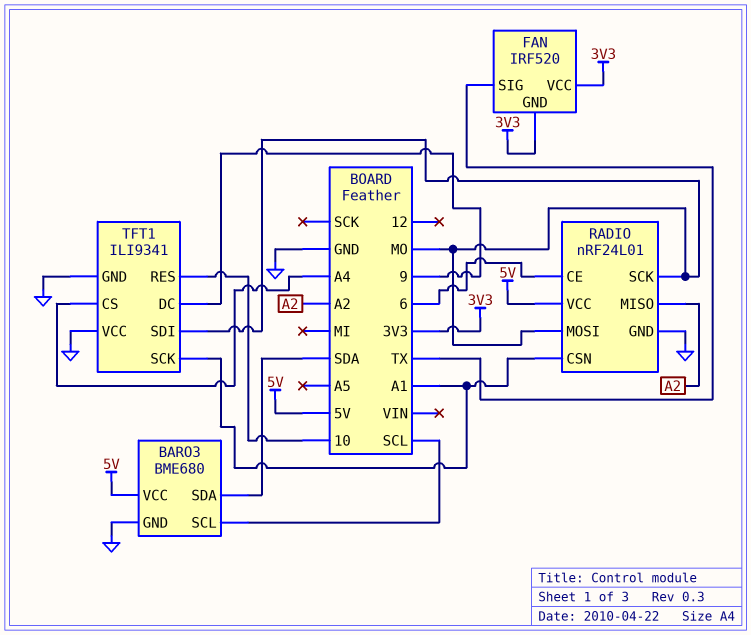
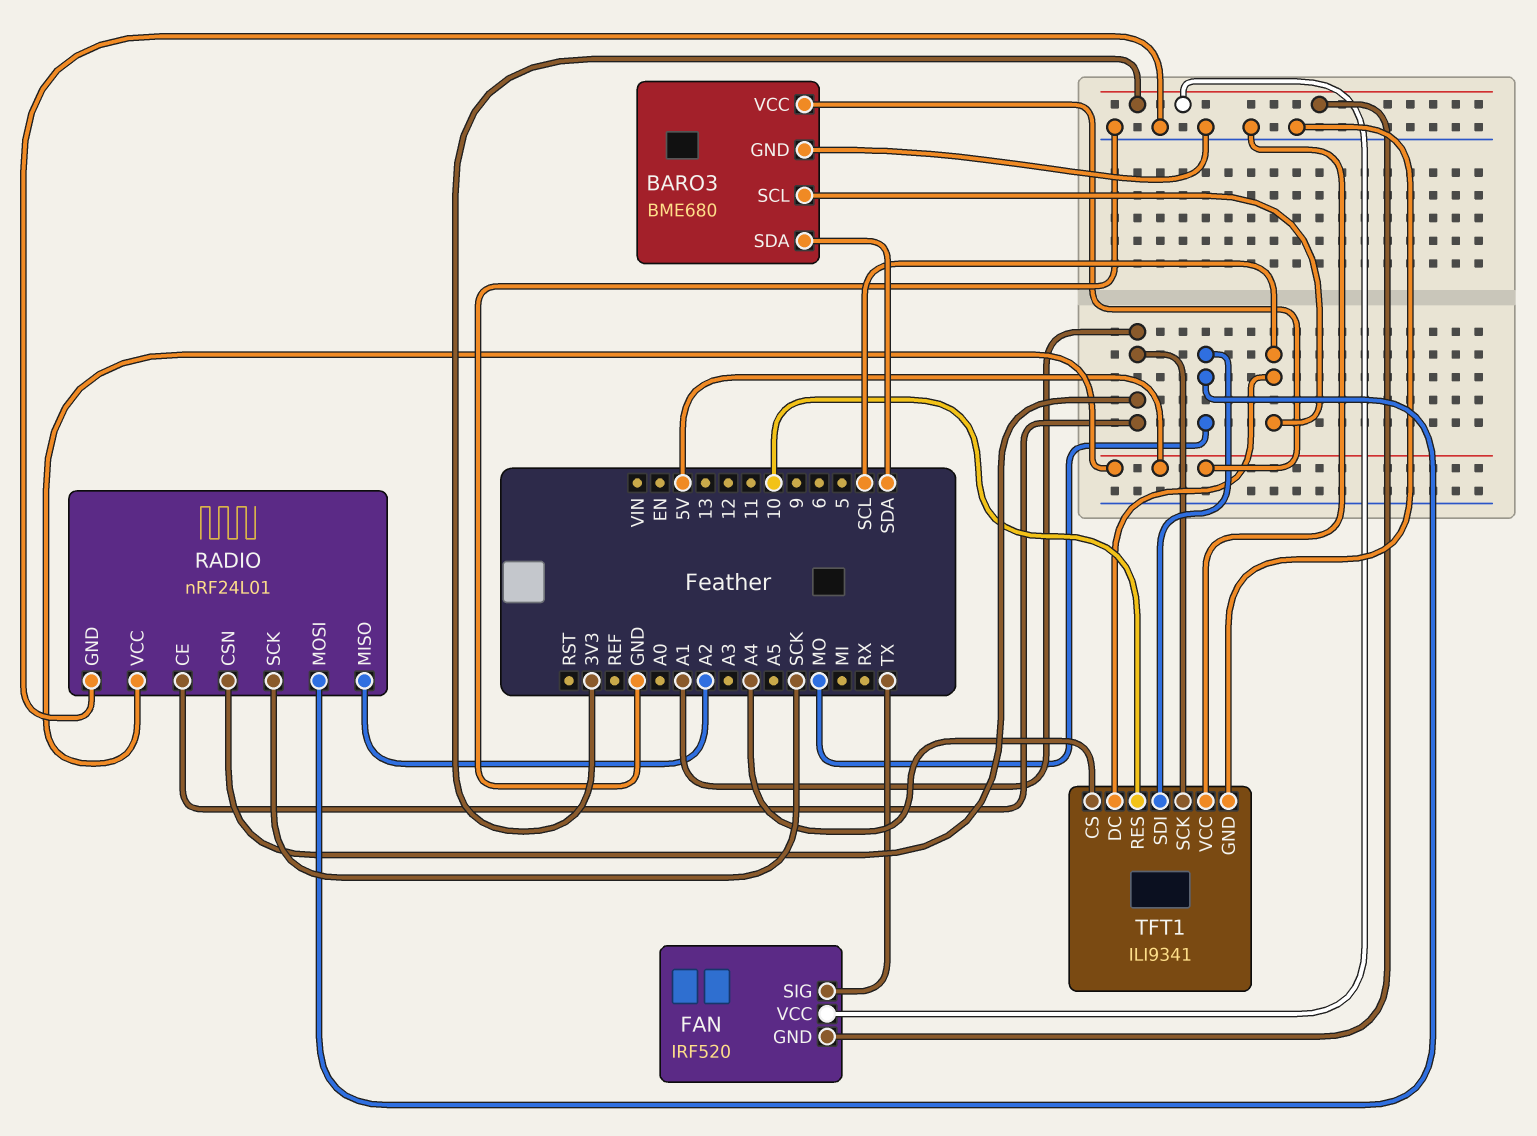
RADIO pin CE: 6 -> A1
RADIO pin SCK: MO -> SCK
TFT1 pin DC: 9 -> SCL

